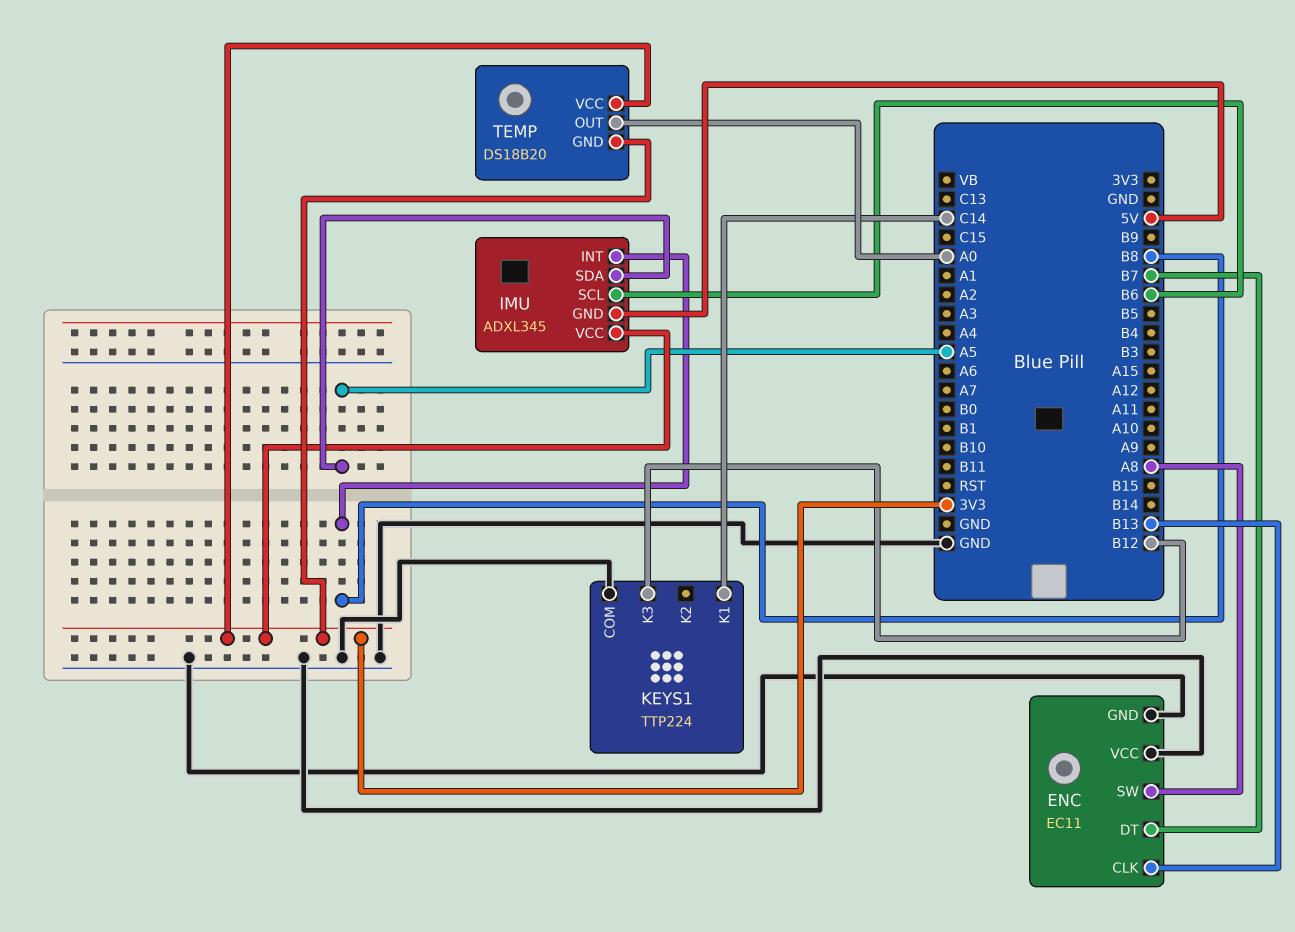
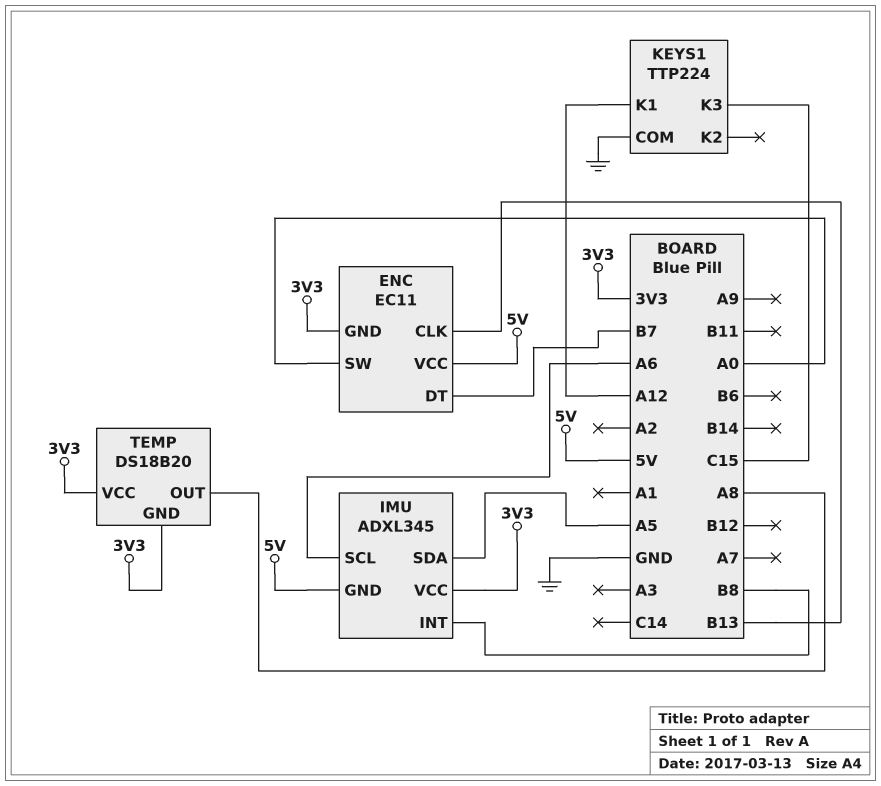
ENC pin GND: GND -> 3V3
ENC pin SW: A8 -> A0
ENC pin VCC: GND -> 5V
IMU pin SCL: B6 -> A6
KEYS1 pin K1: C14 -> A12
KEYS1 pin K3: B12 -> C15
TEMP pin OUT: A0 -> A8

